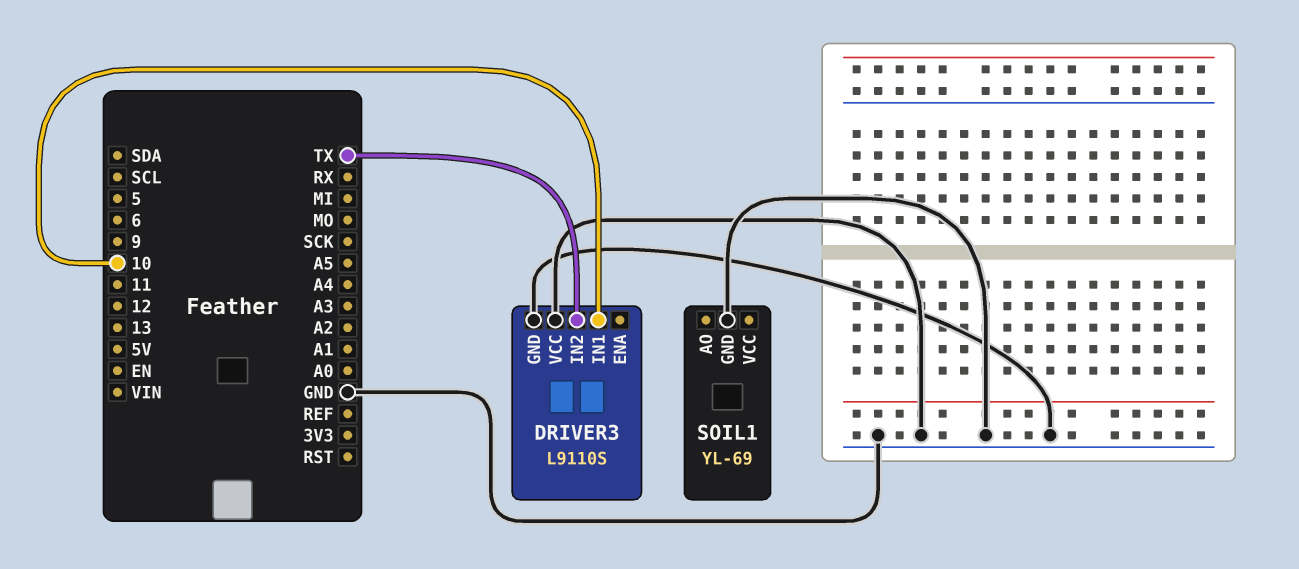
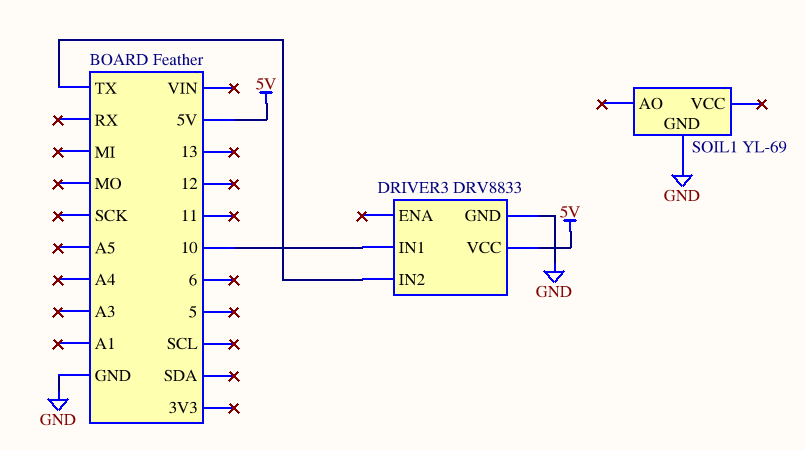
DRIVER3: L9110S -> DRV8833
DRIVER3 pin VCC: GND -> 5V

